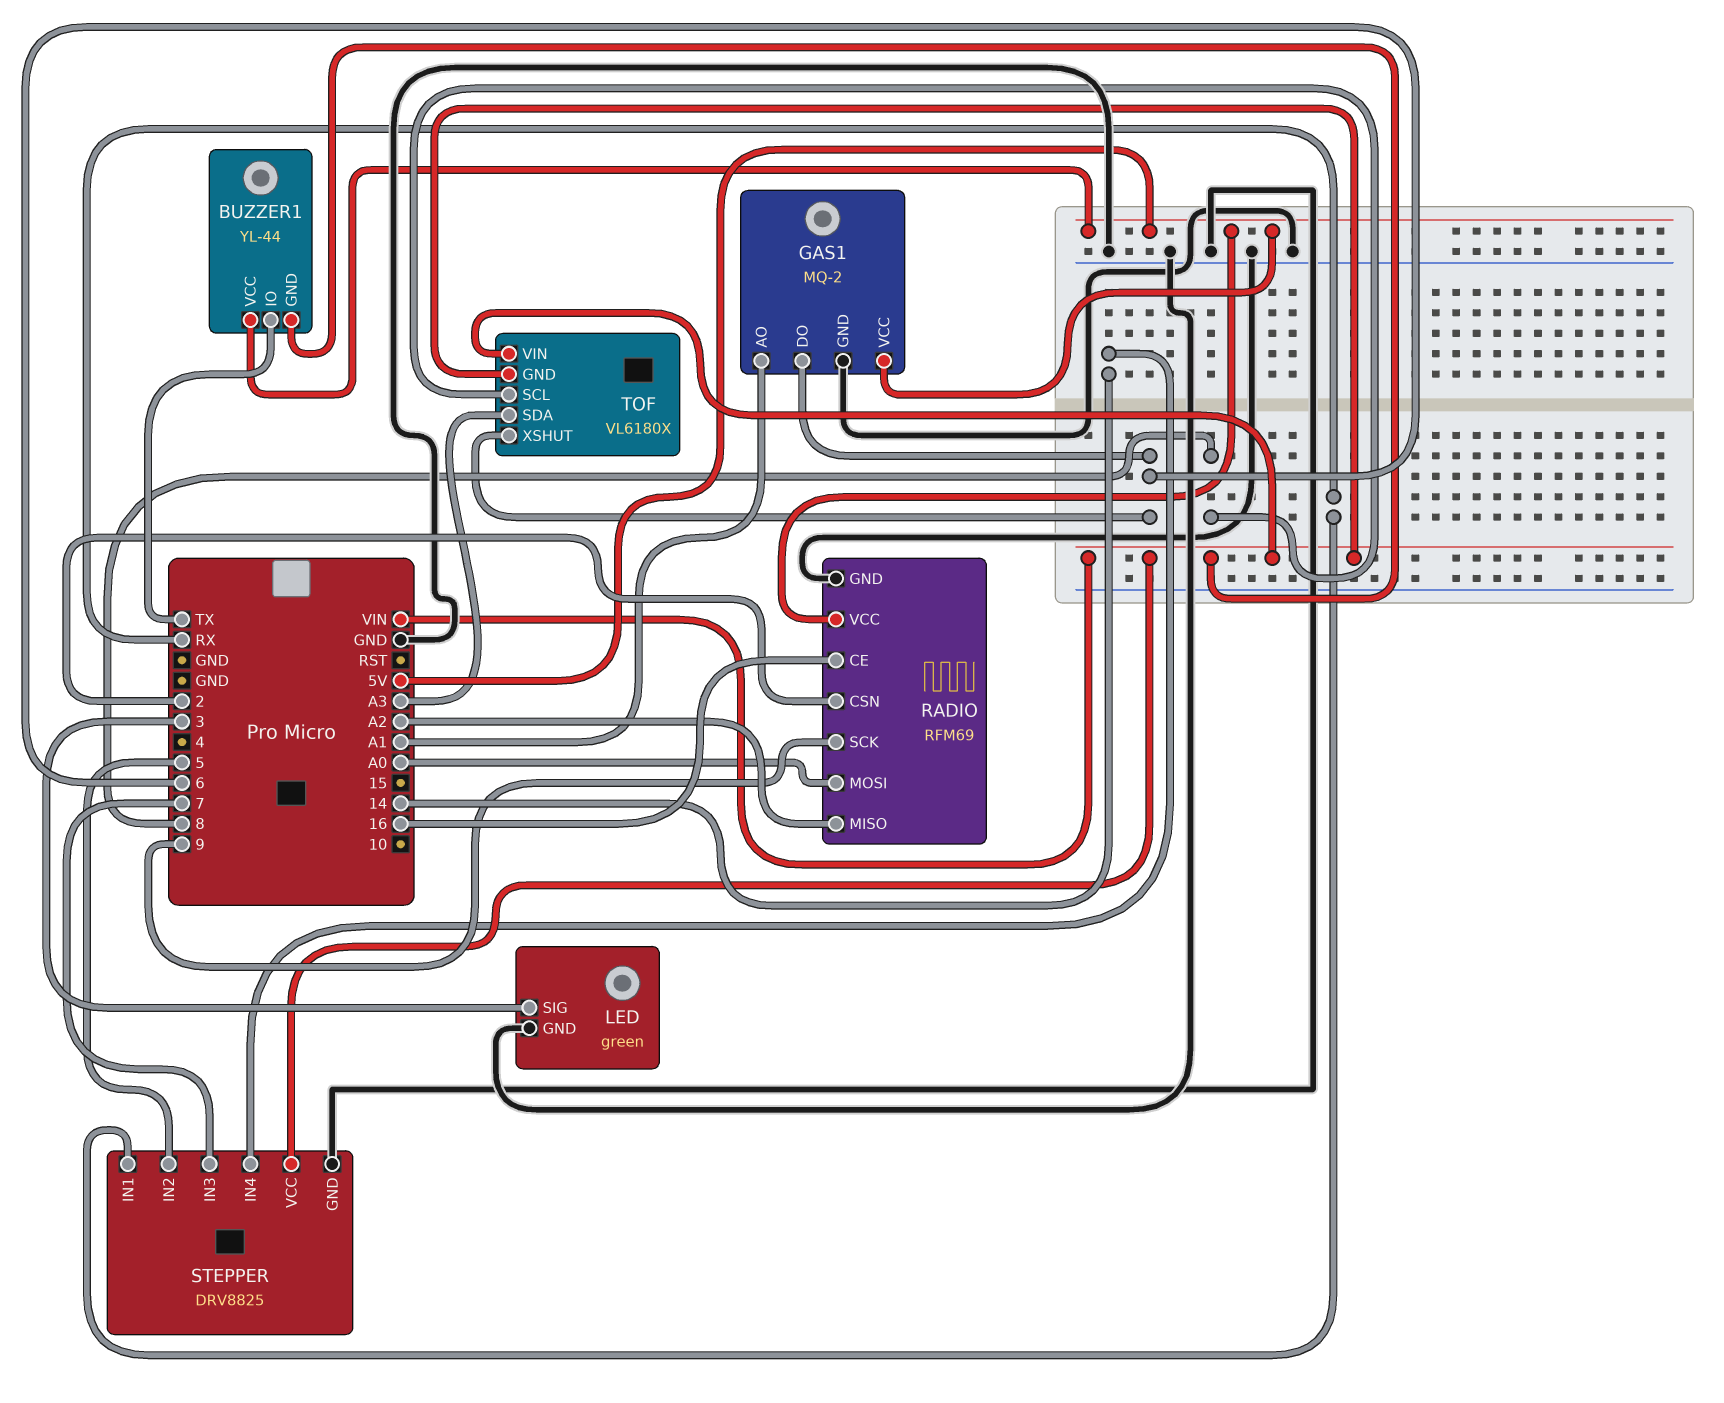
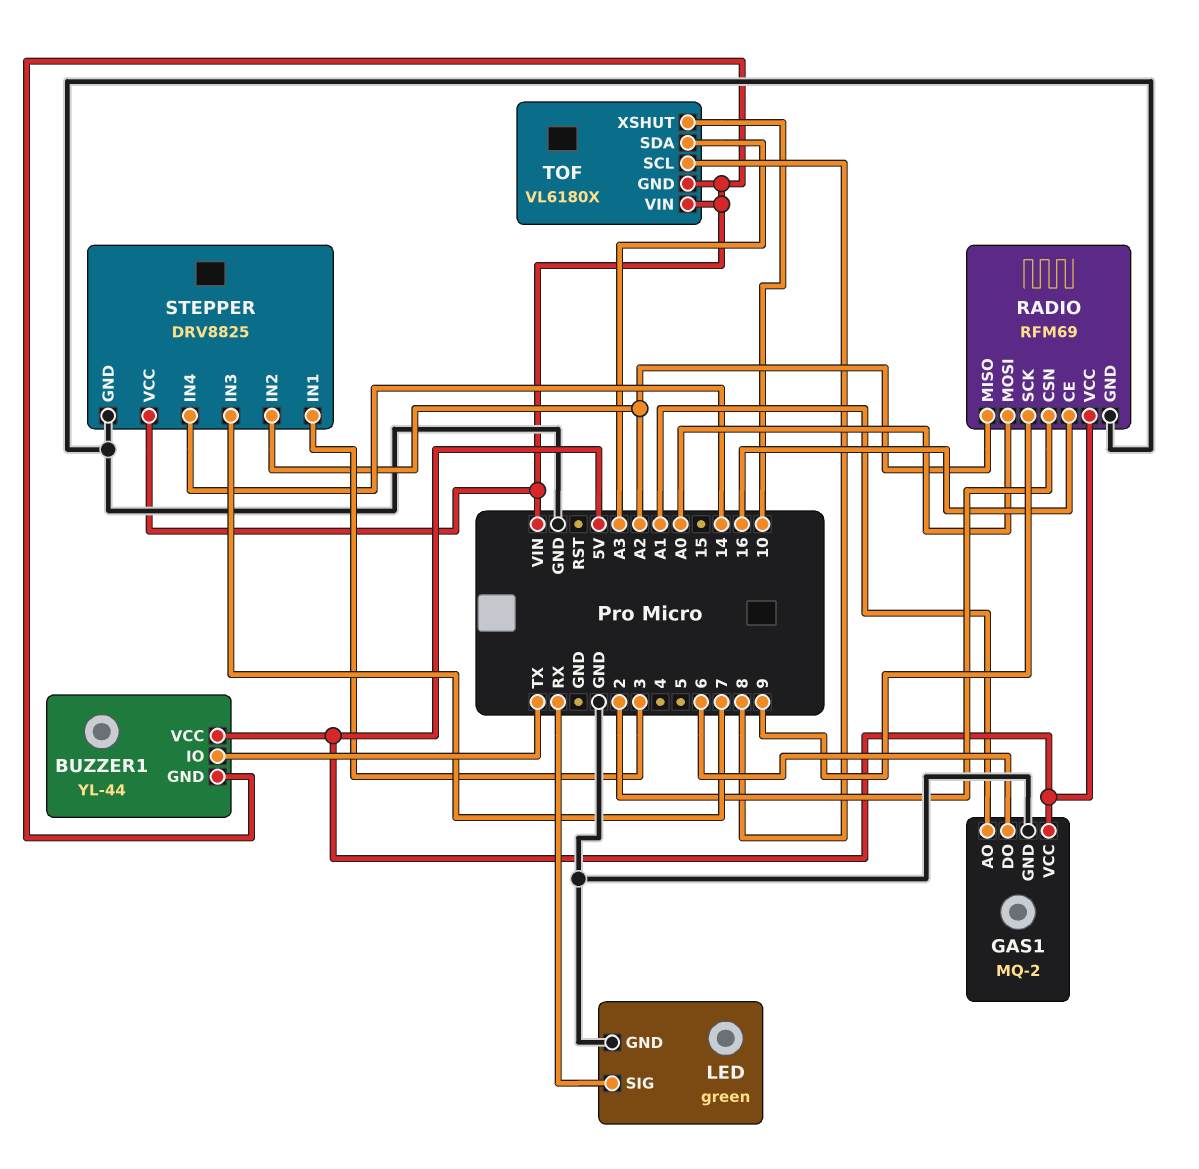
LED pin SIG: 3 -> RX
STEPPER pin IN1: RX -> 3
STEPPER pin IN2: 5 -> A2
TOF pin XSHUT: 6 -> 10

